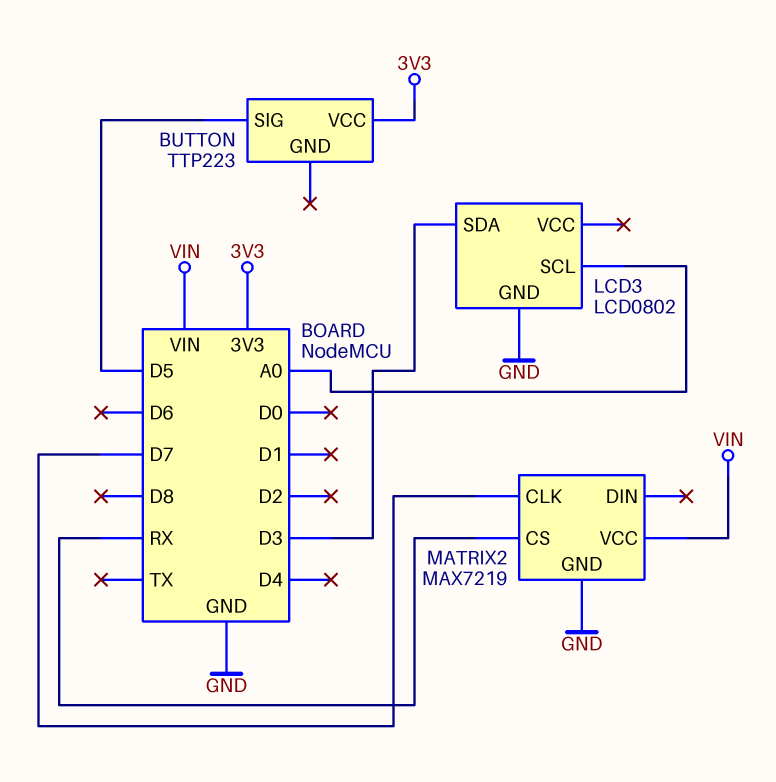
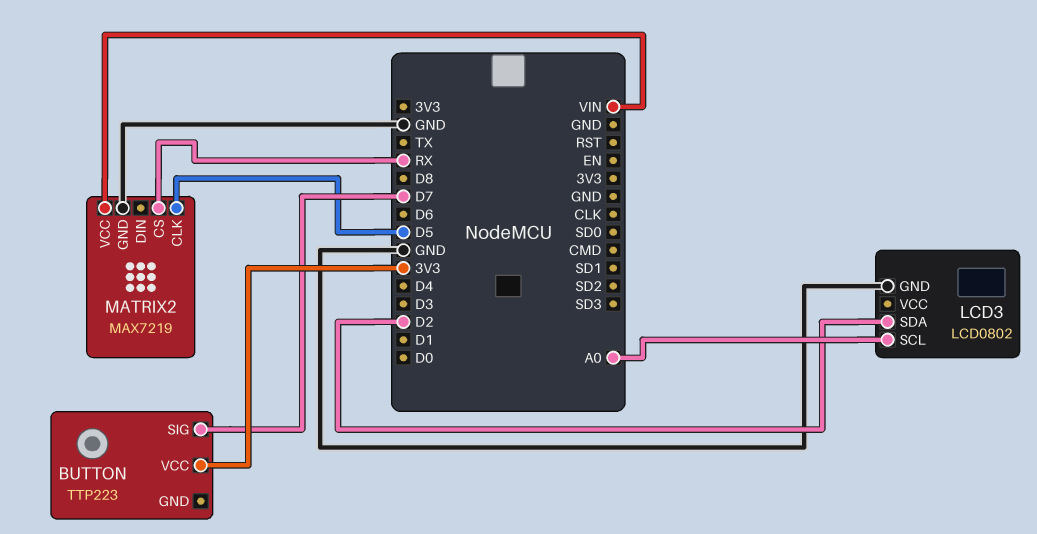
BUTTON pin SIG: D5 -> D7
LCD3 pin SDA: D3 -> D2
MATRIX2 pin CLK: D7 -> D5

